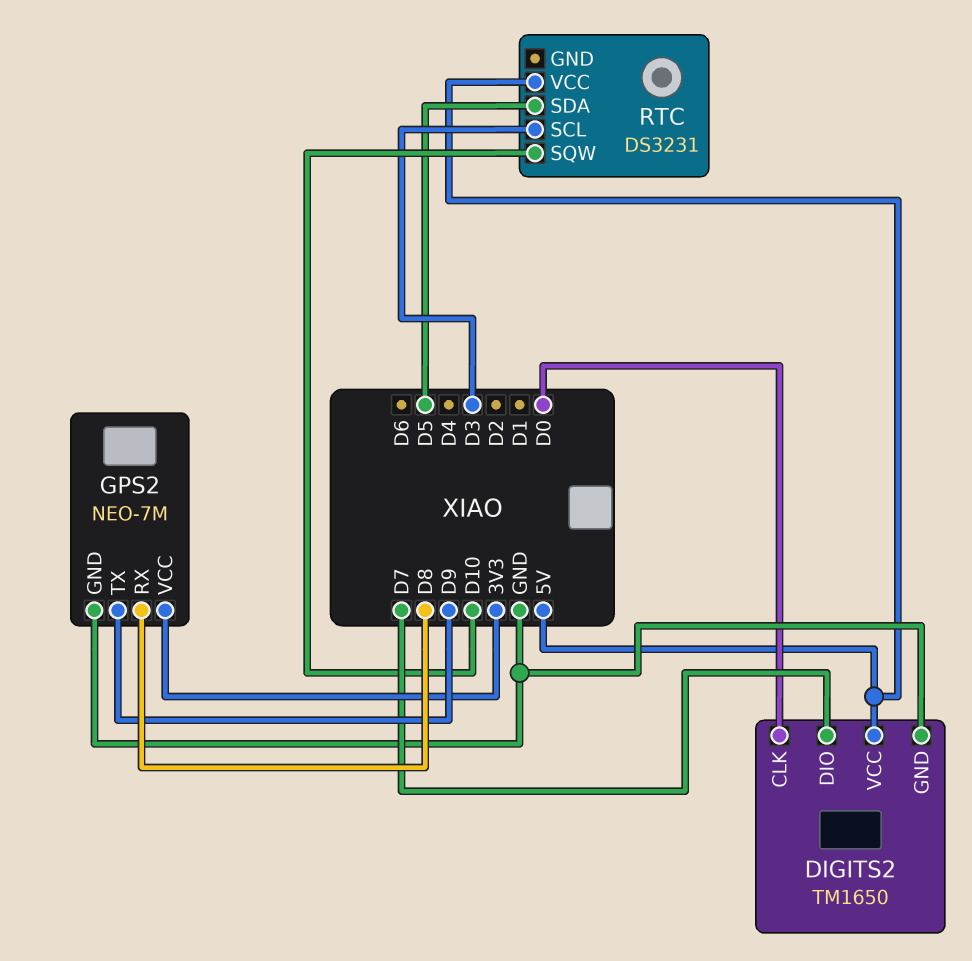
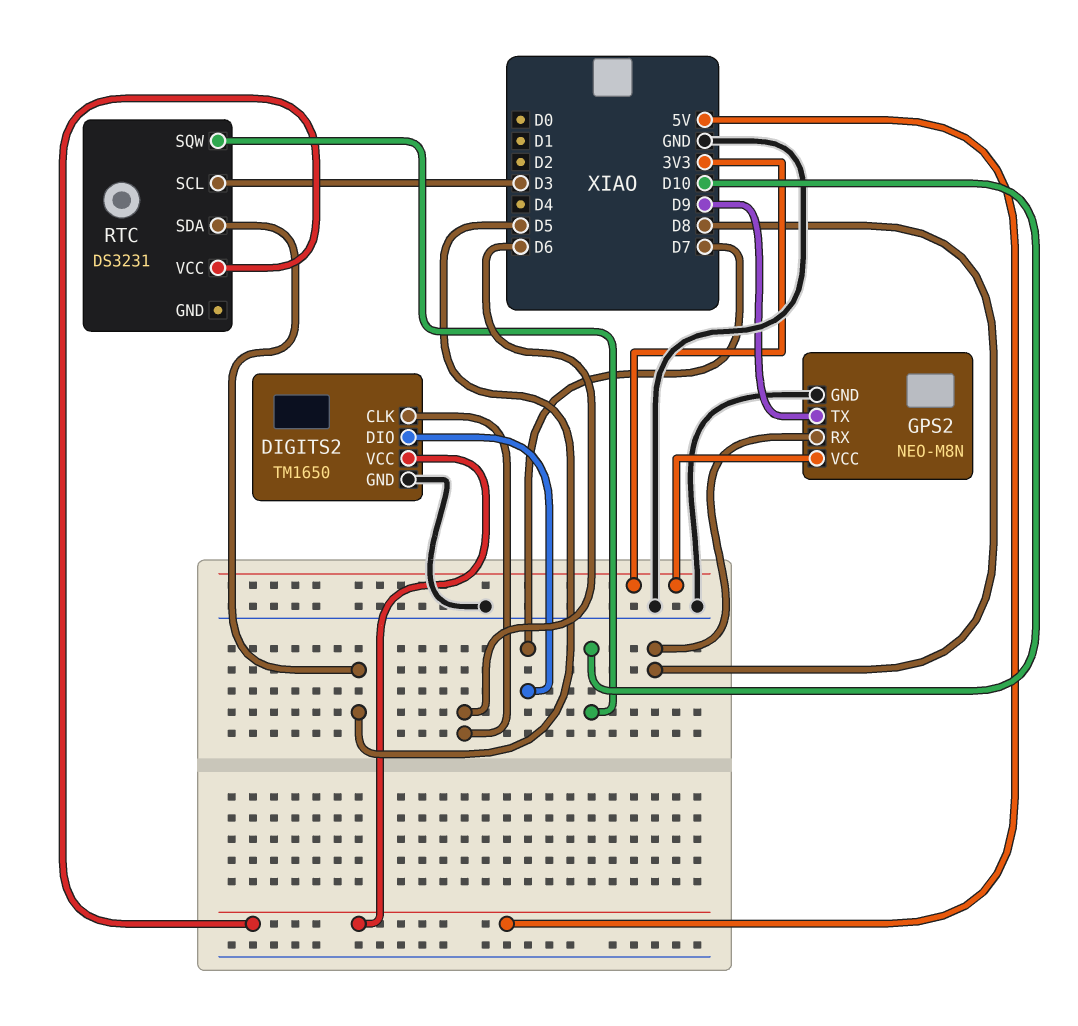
DIGITS2 pin CLK: D0 -> D6
GPS2: NEO-7M -> NEO-M8N

